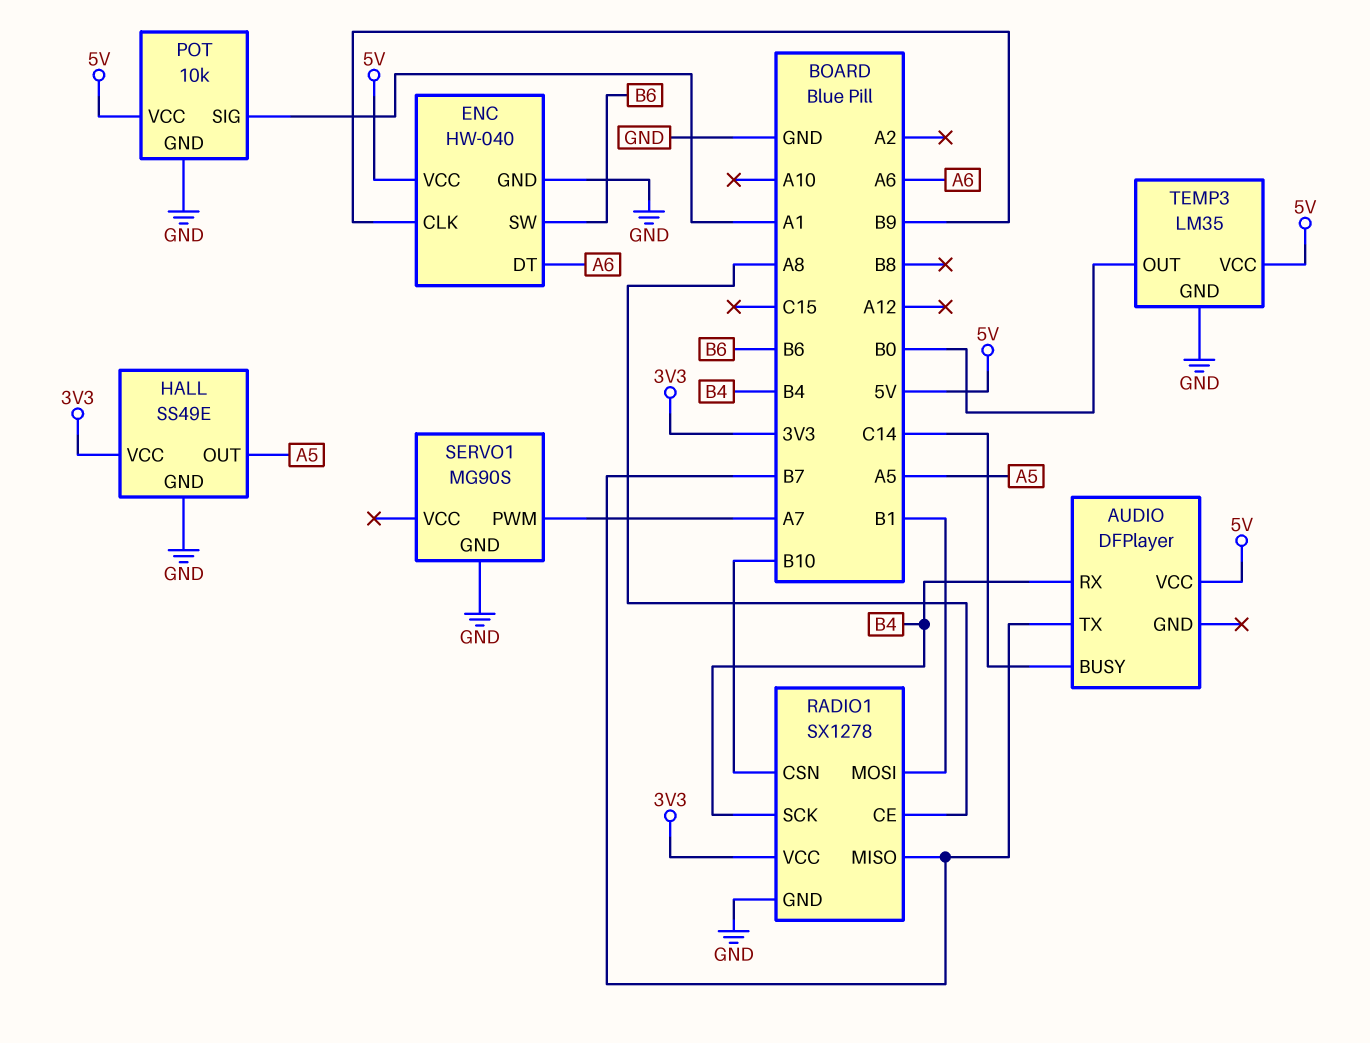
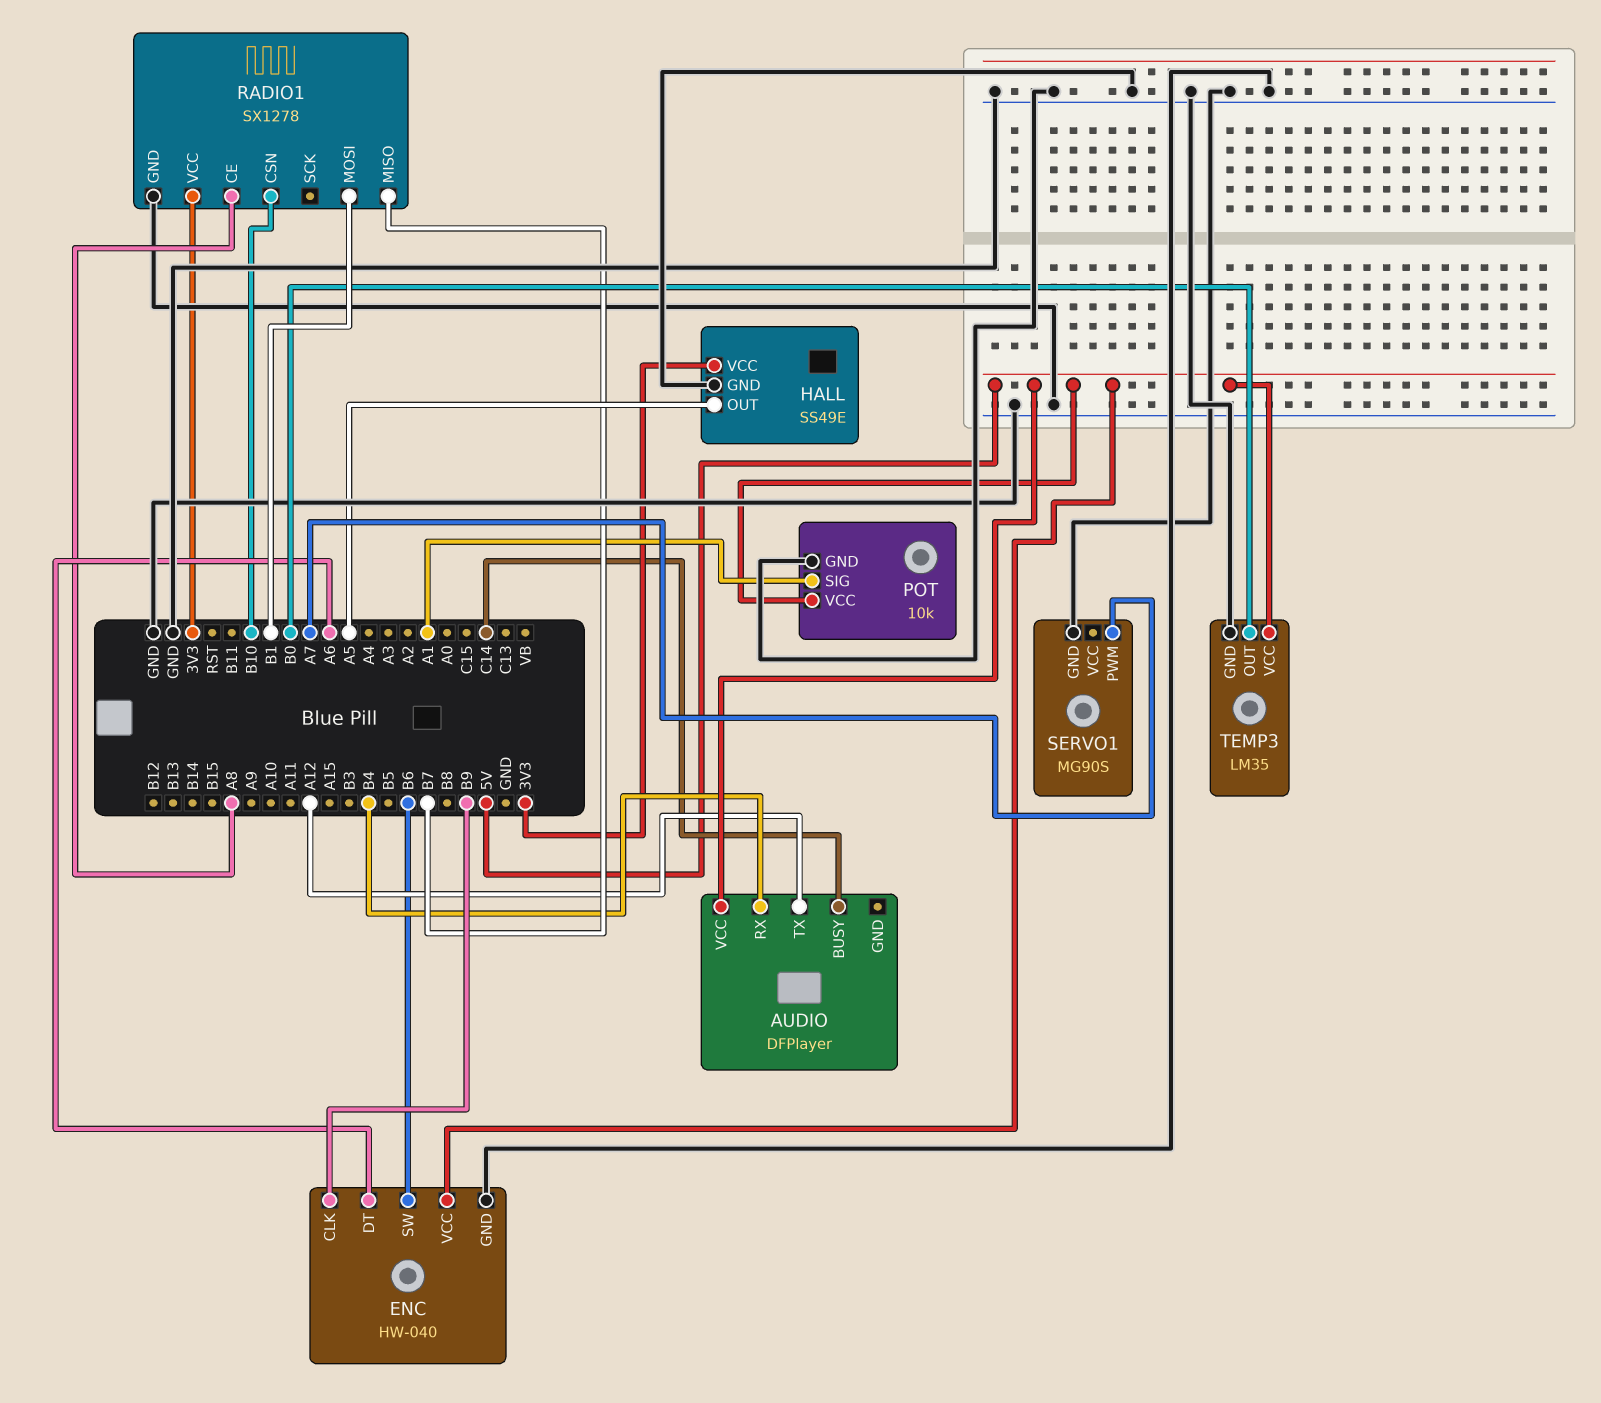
AUDIO pin TX: B7 -> A12
RADIO1 pin SCK: B4 -> none

